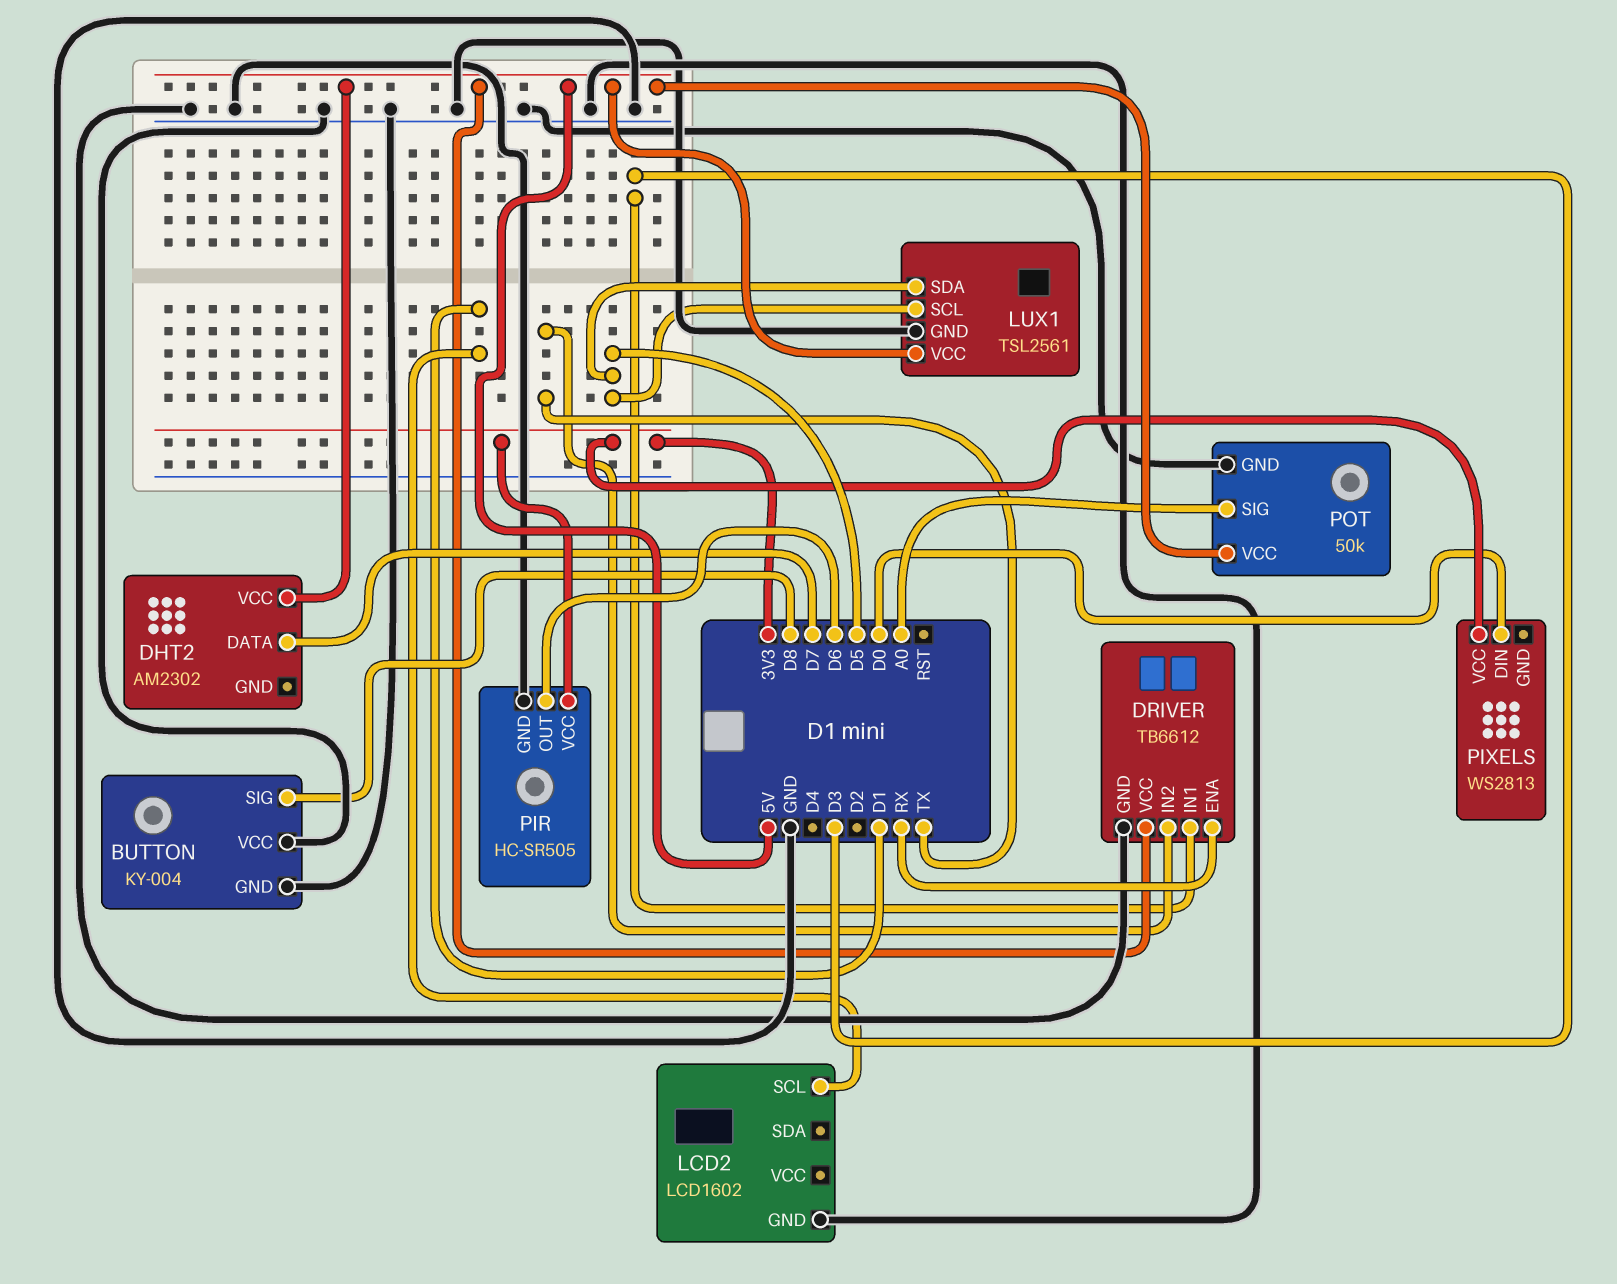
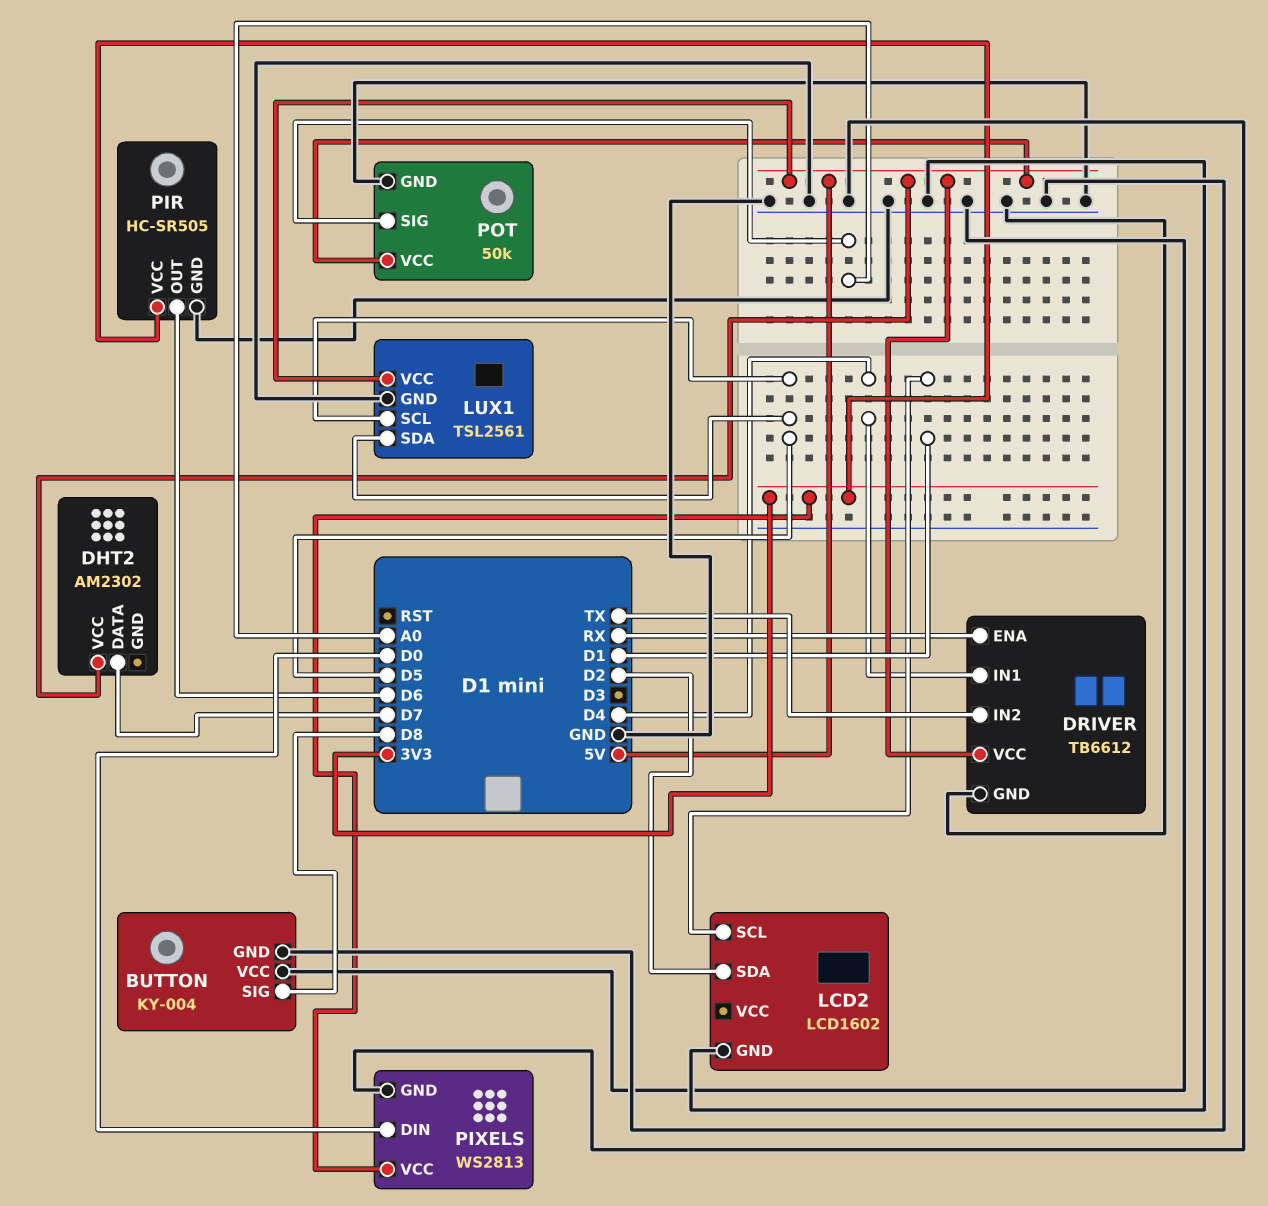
DRIVER pin IN1: D3 -> D4
LCD2 pin SDA: none -> D2
PIXELS pin GND: none -> GND

